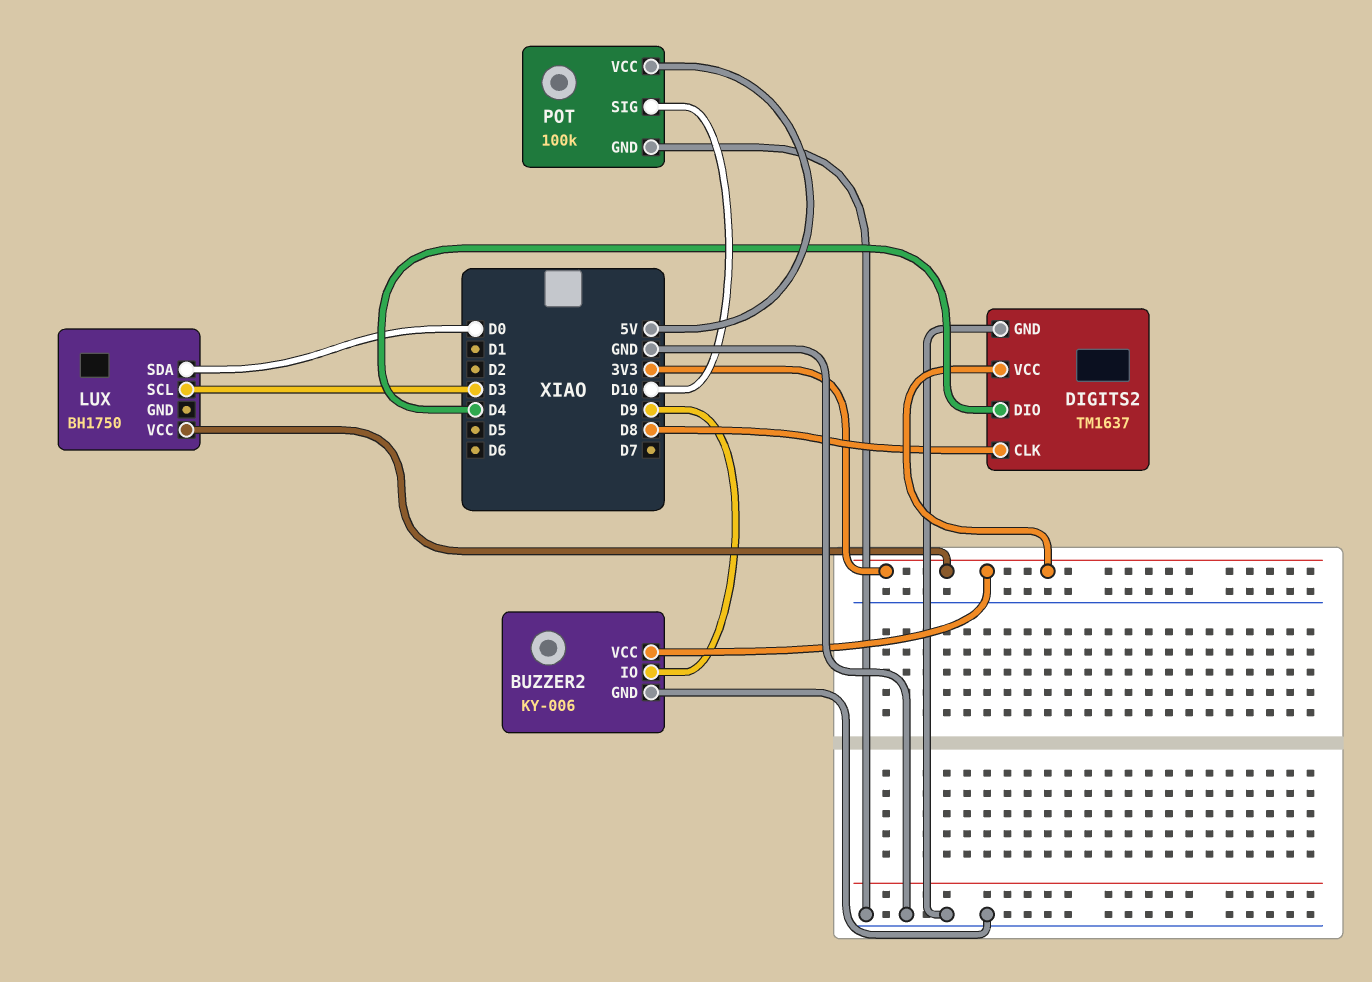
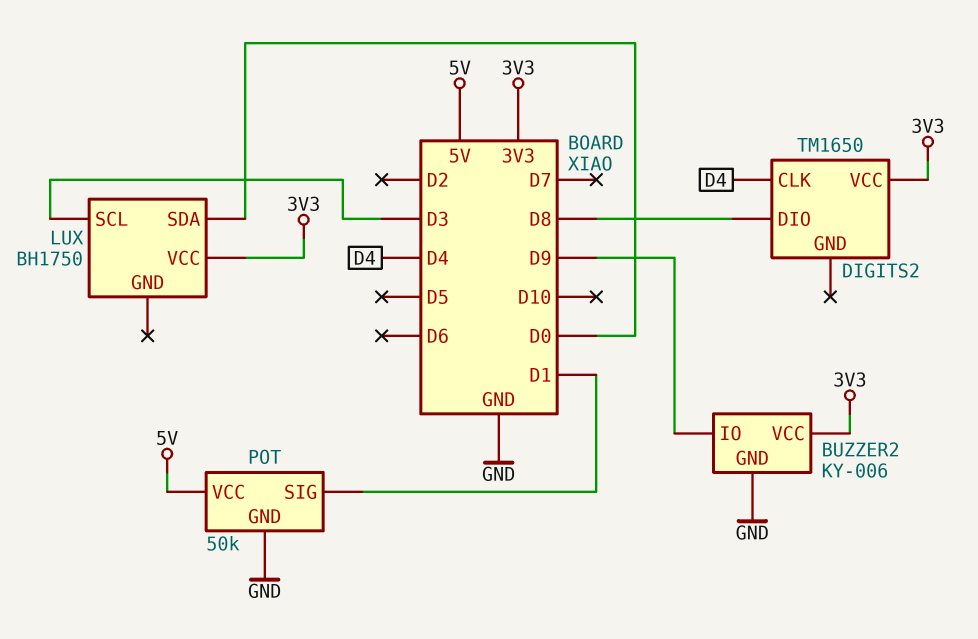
DIGITS2: TM1637 -> TM1650
DIGITS2 pin CLK: D8 -> D4
DIGITS2 pin DIO: D4 -> D8
DIGITS2 pin GND: GND -> none
POT: 100k -> 50k
POT pin SIG: D10 -> D1

